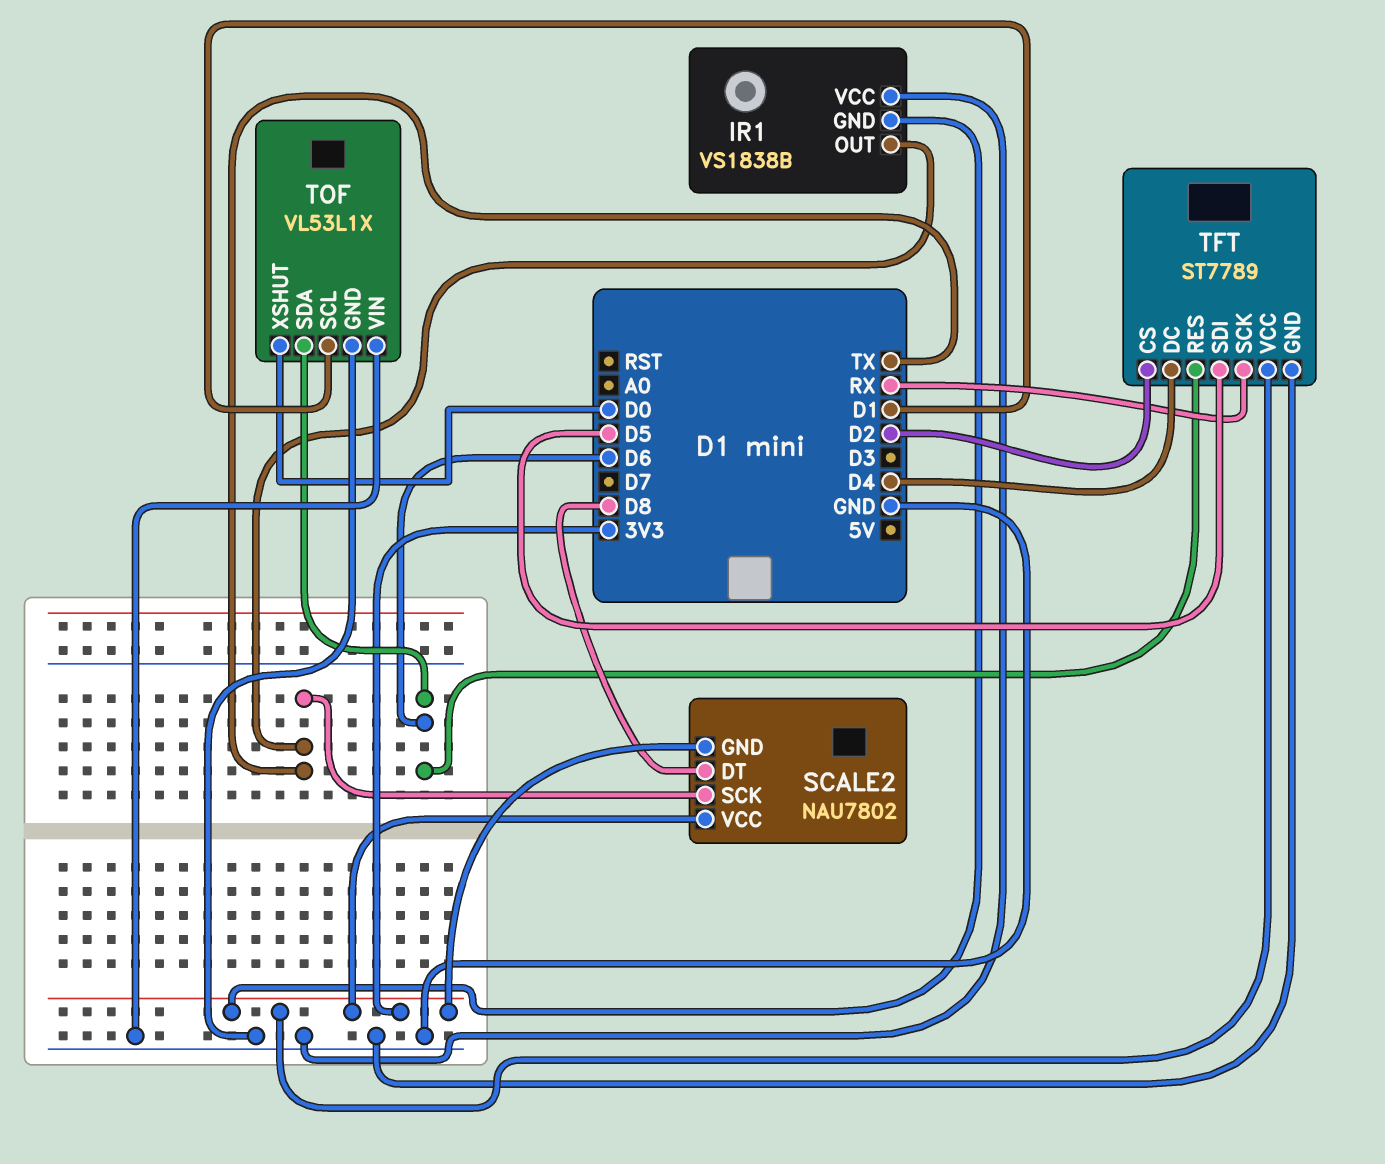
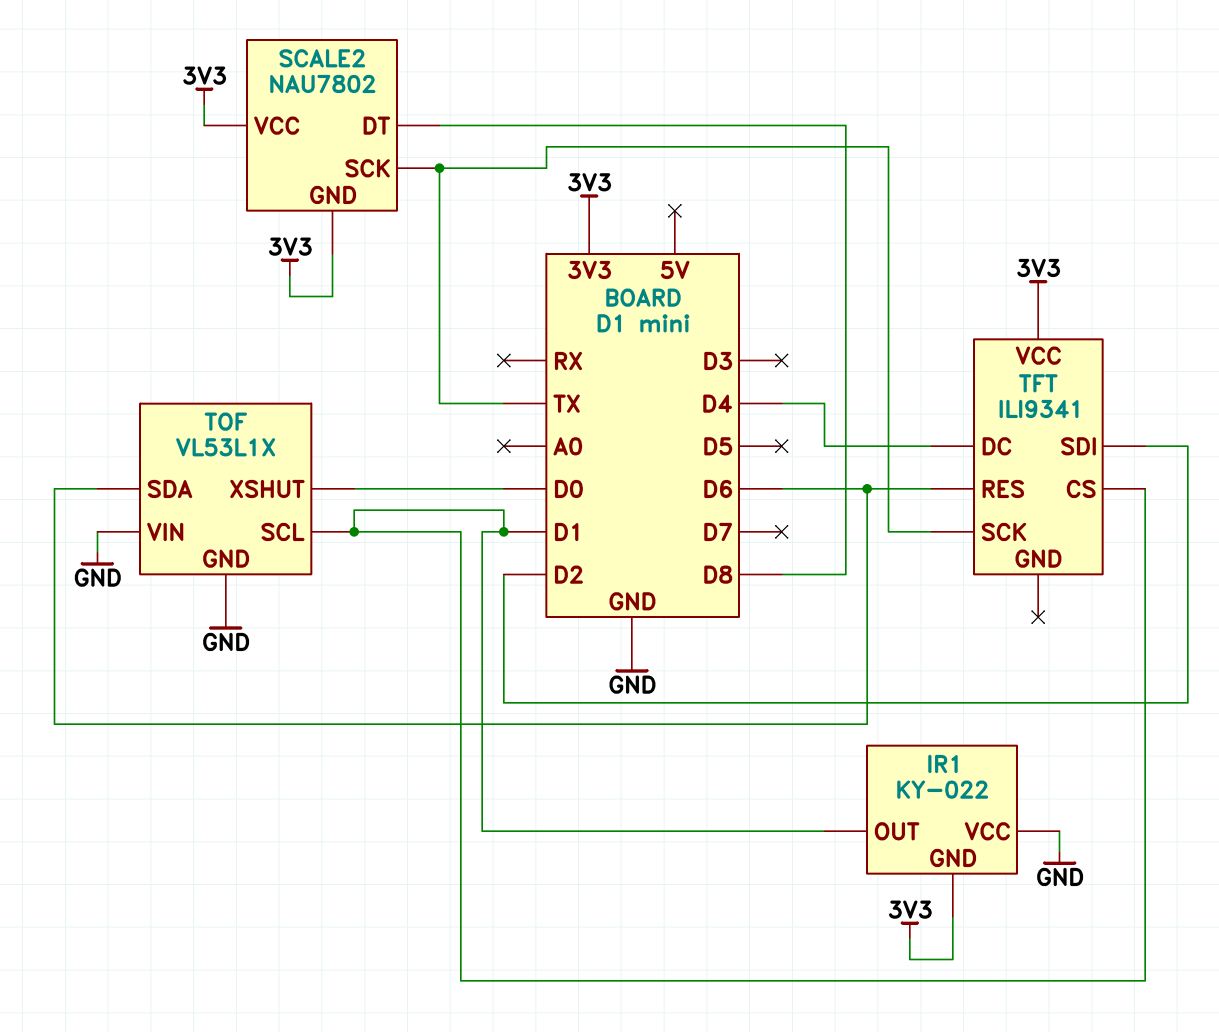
IR1: VS1838B -> KY-022
IR1 pin OUT: TX -> D1
TFT: ST7789 -> ILI9341
TFT pin CS: D2 -> D1
TFT pin GND: GND -> none
TFT pin SCK: RX -> TX
TFT pin SDI: D5 -> D2

